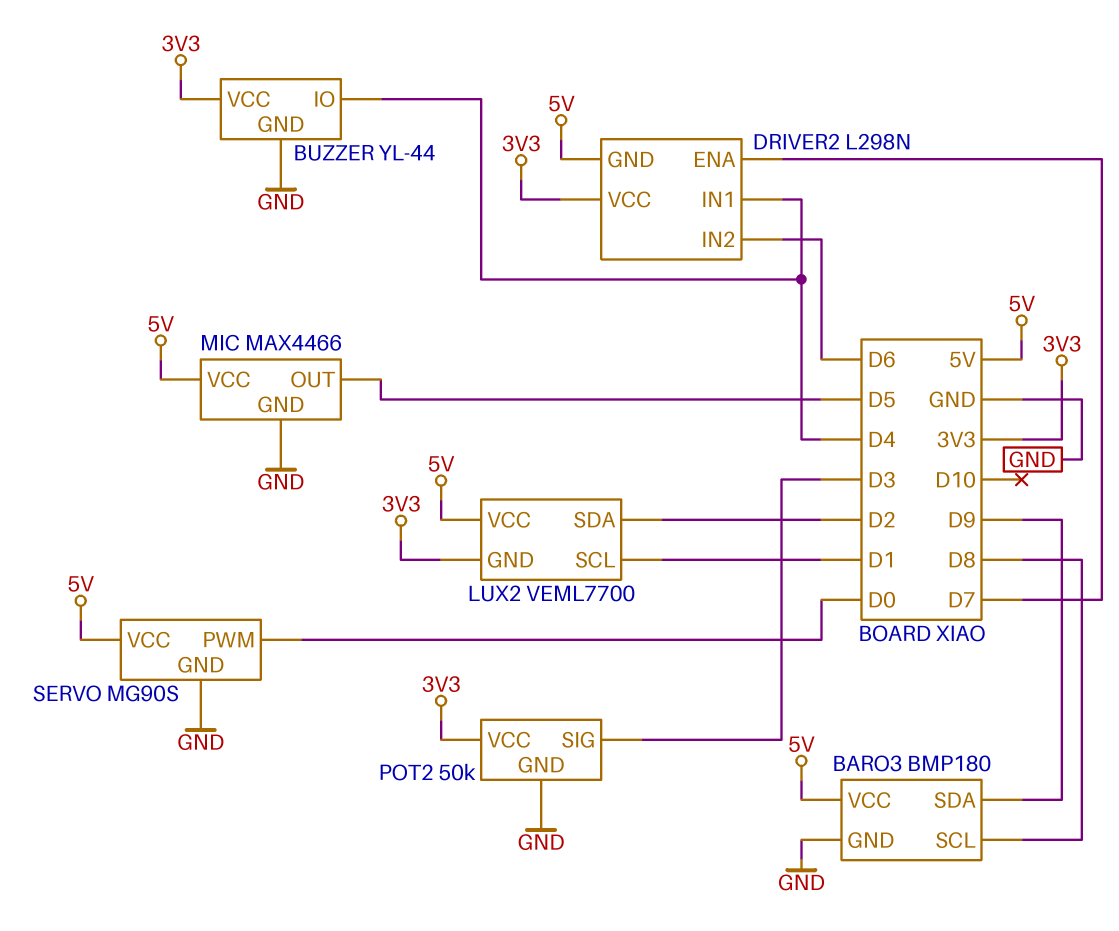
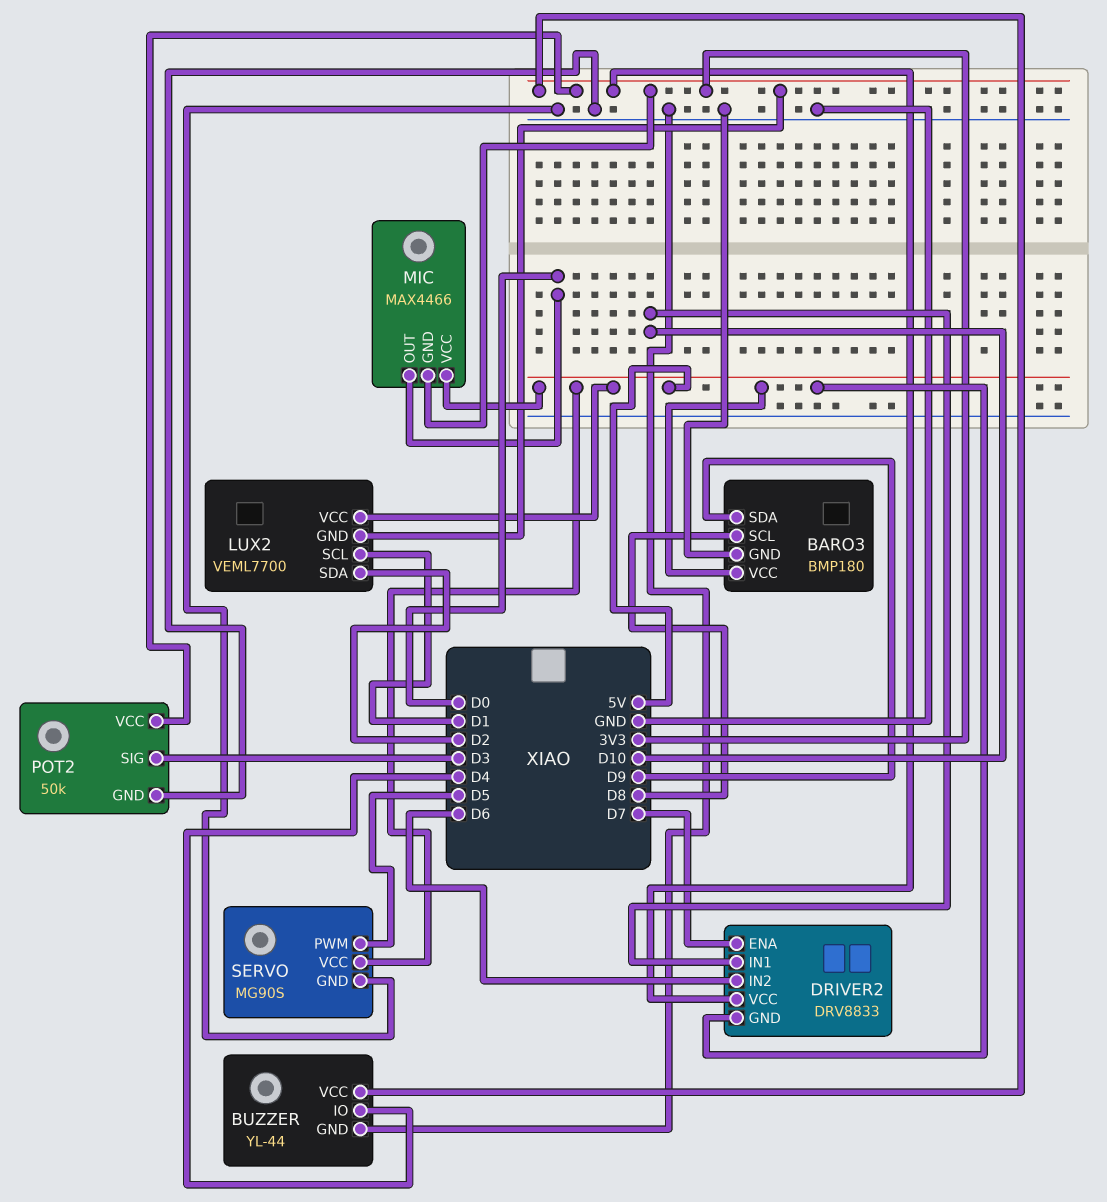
DRIVER2: L298N -> DRV8833
DRIVER2 pin IN1: D4 -> D10
MIC pin GND: GND -> 3V3
MIC pin OUT: D5 -> D0
SERVO pin PWM: D0 -> D5

